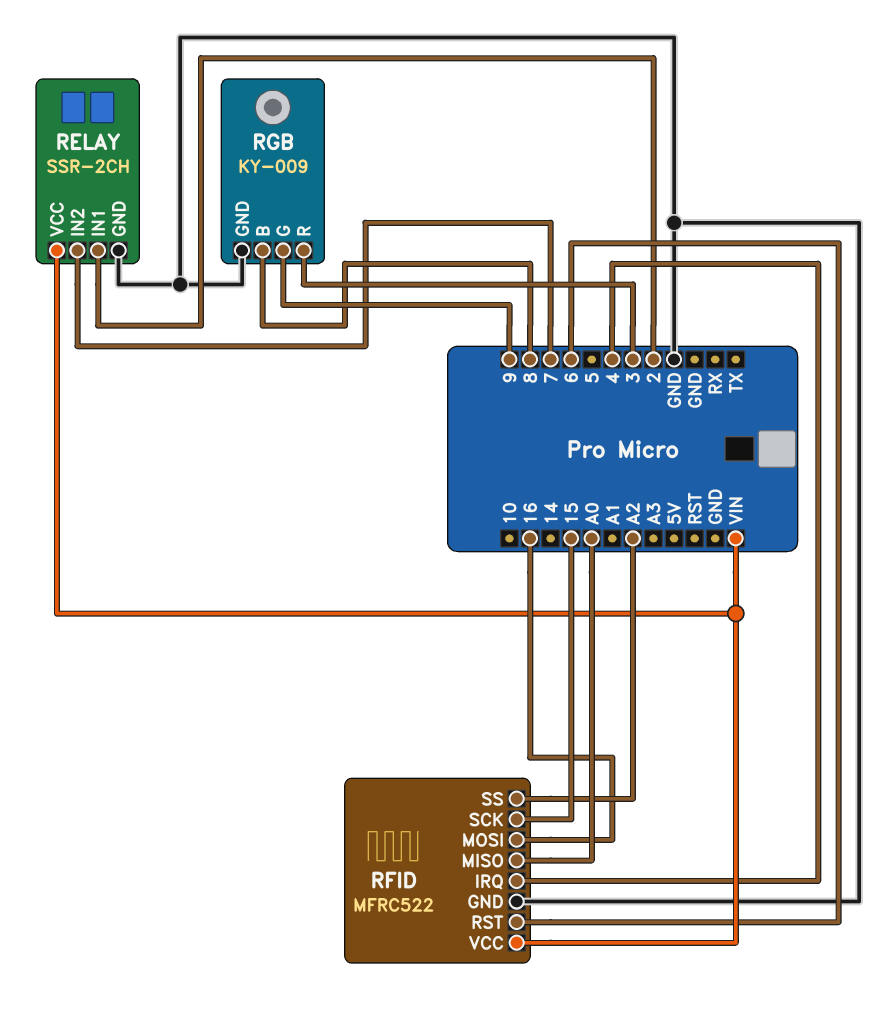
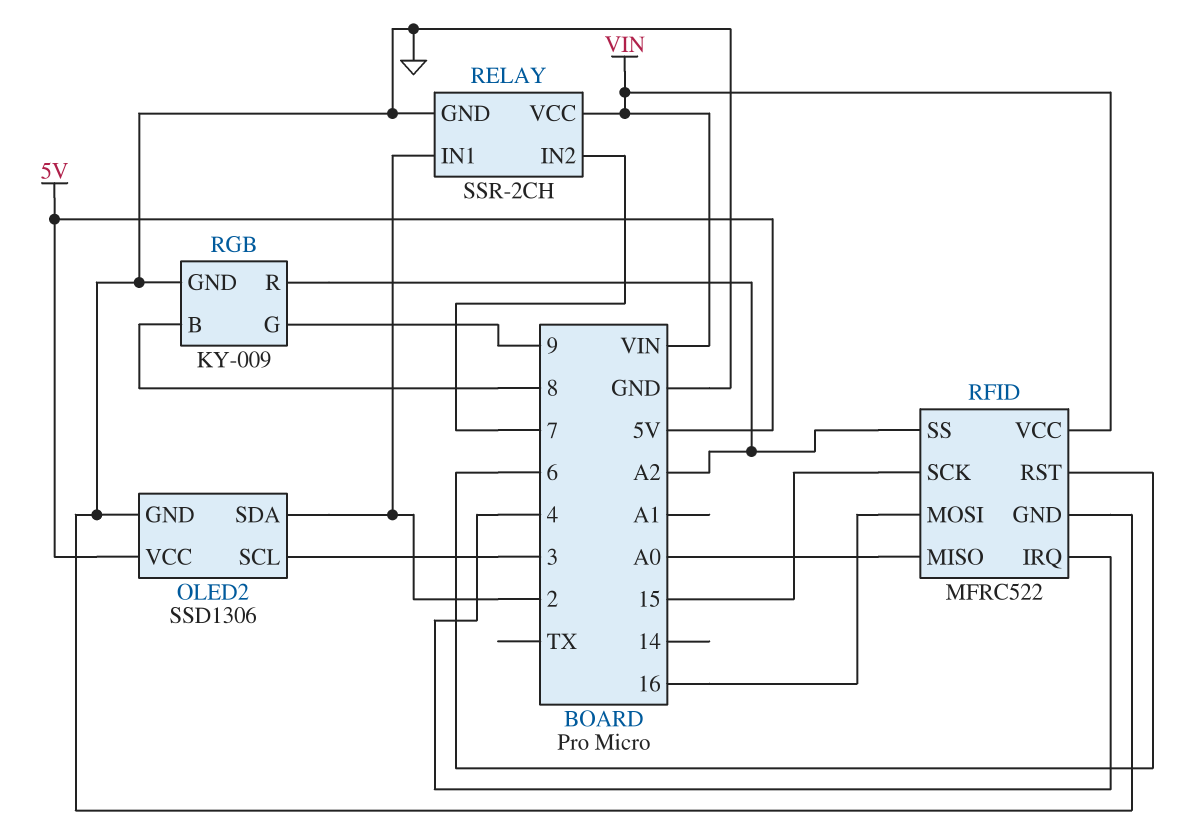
OLED2: none -> SSD1306
OLED2 pin GND: none -> GND
OLED2 pin SCL: none -> 3
OLED2 pin SDA: none -> 2
OLED2 pin VCC: none -> 5V
RGB pin R: 3 -> A2

